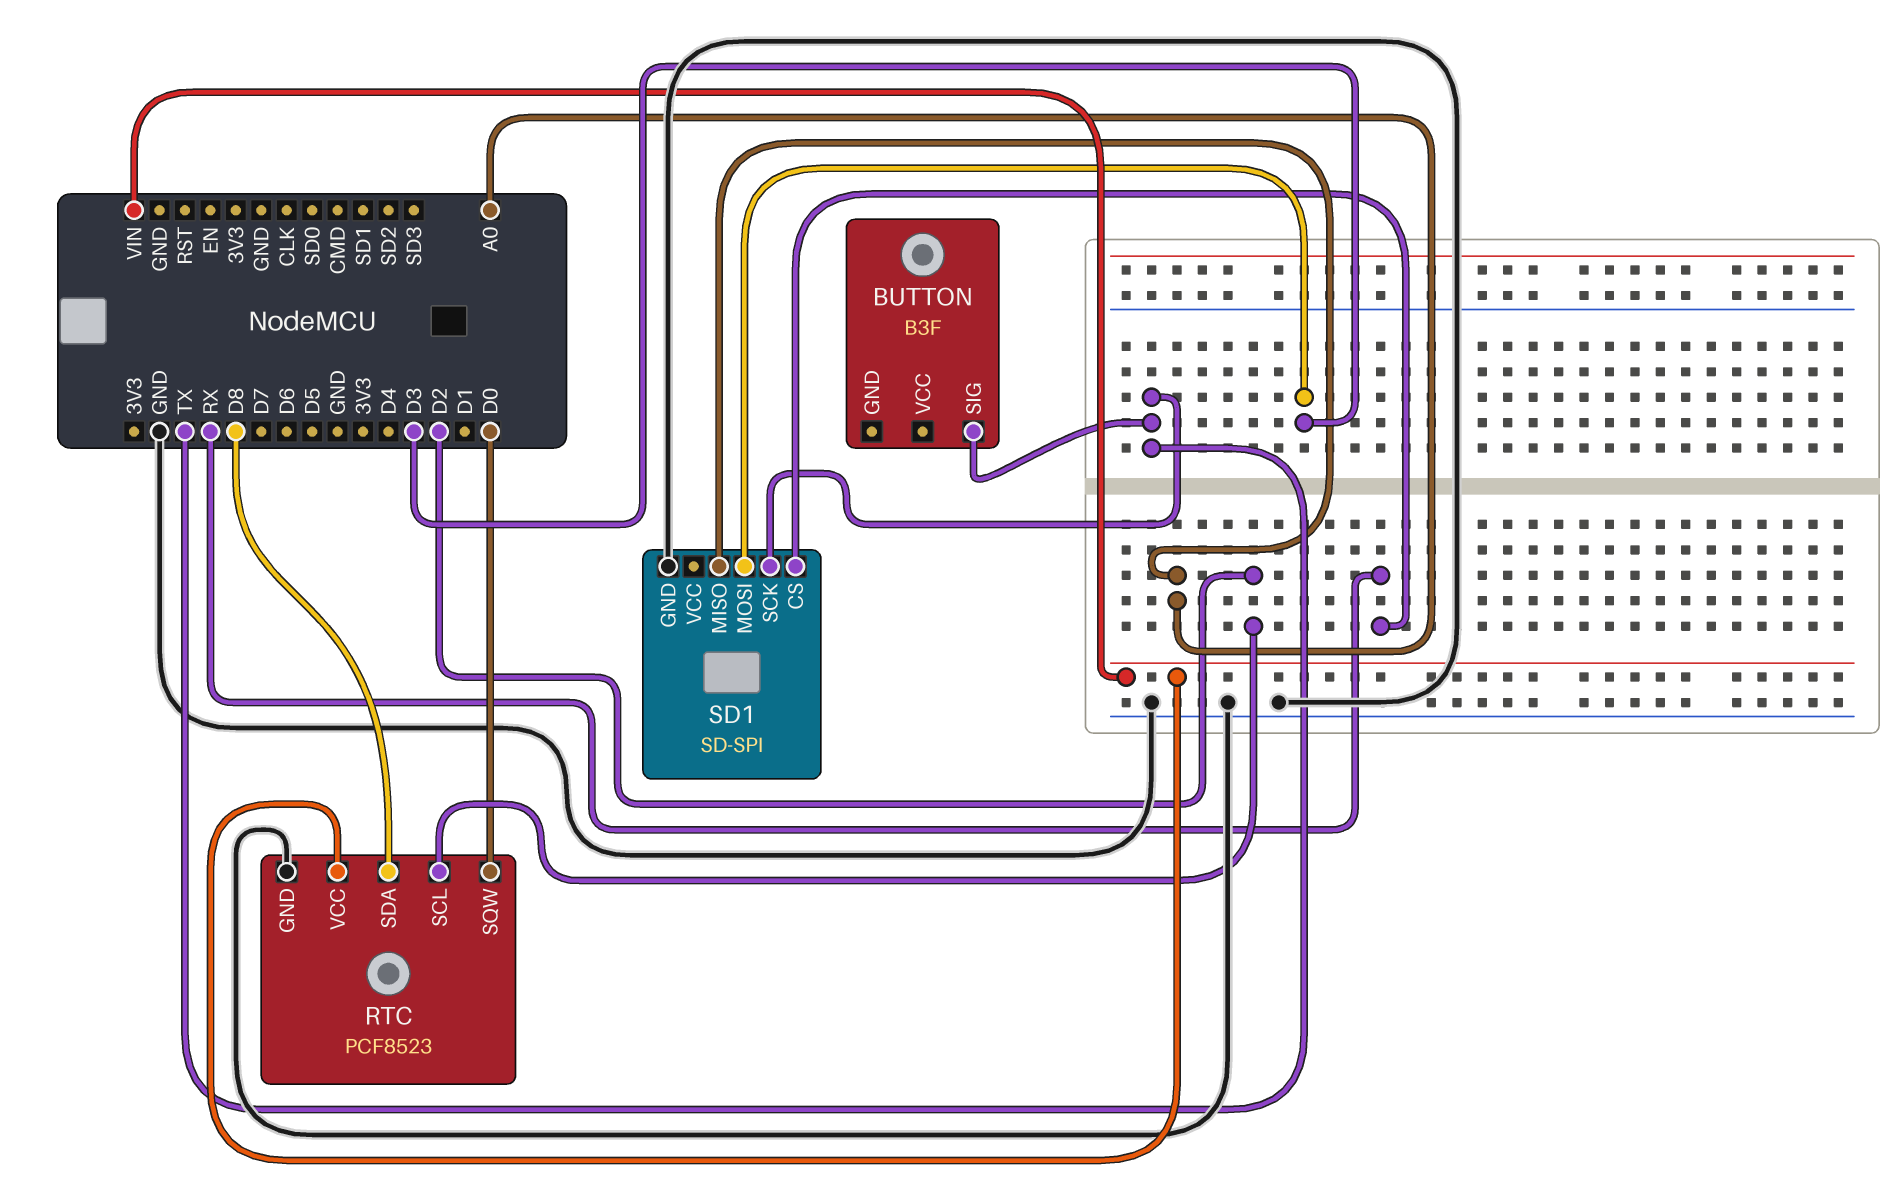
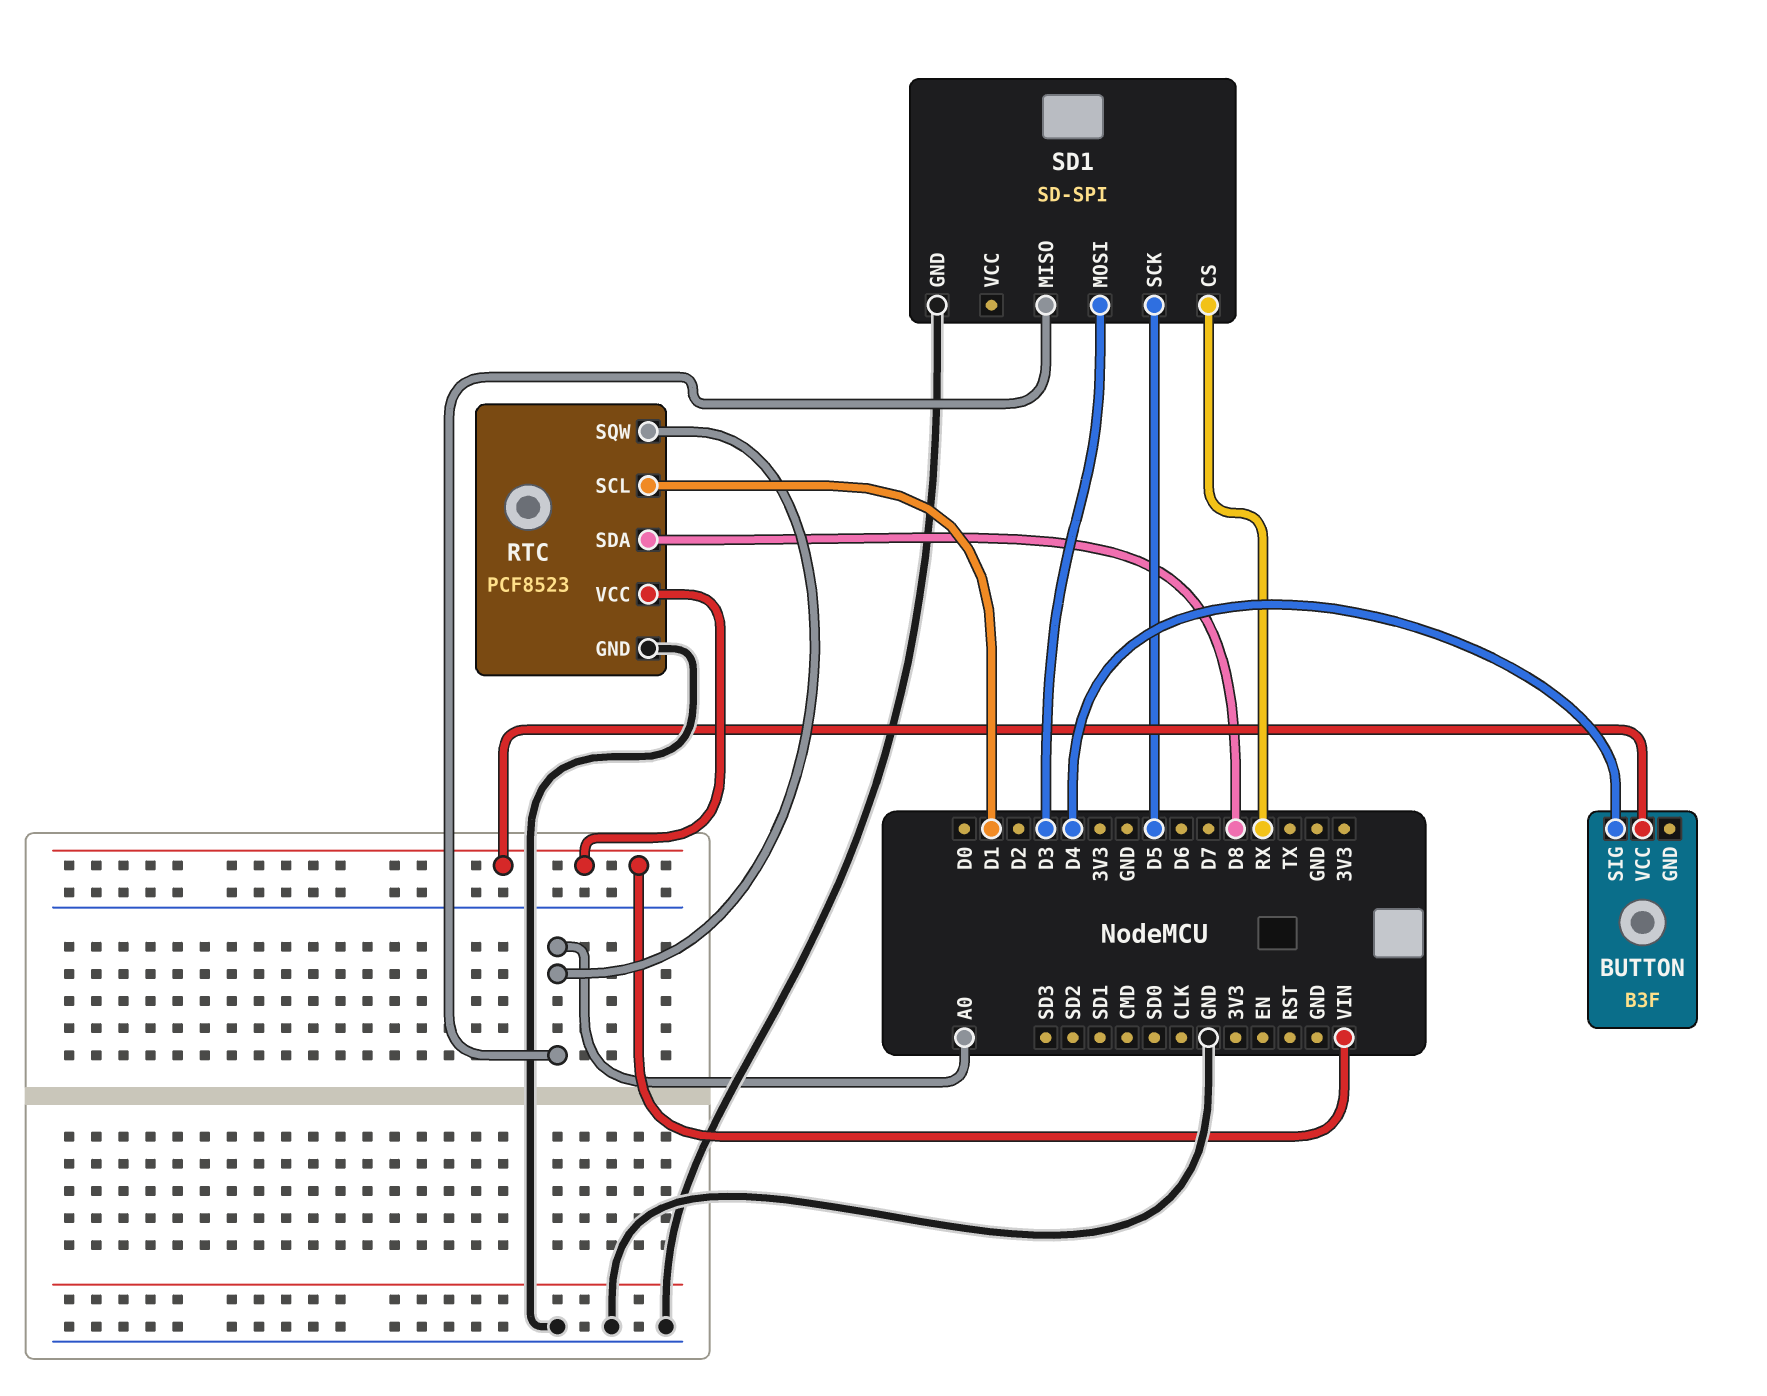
BUTTON pin SIG: TX -> D4
BUTTON pin VCC: none -> VIN
RTC pin SCL: D2 -> D1
RTC pin SQW: D0 -> A0
SD1 pin SCK: TX -> D5

